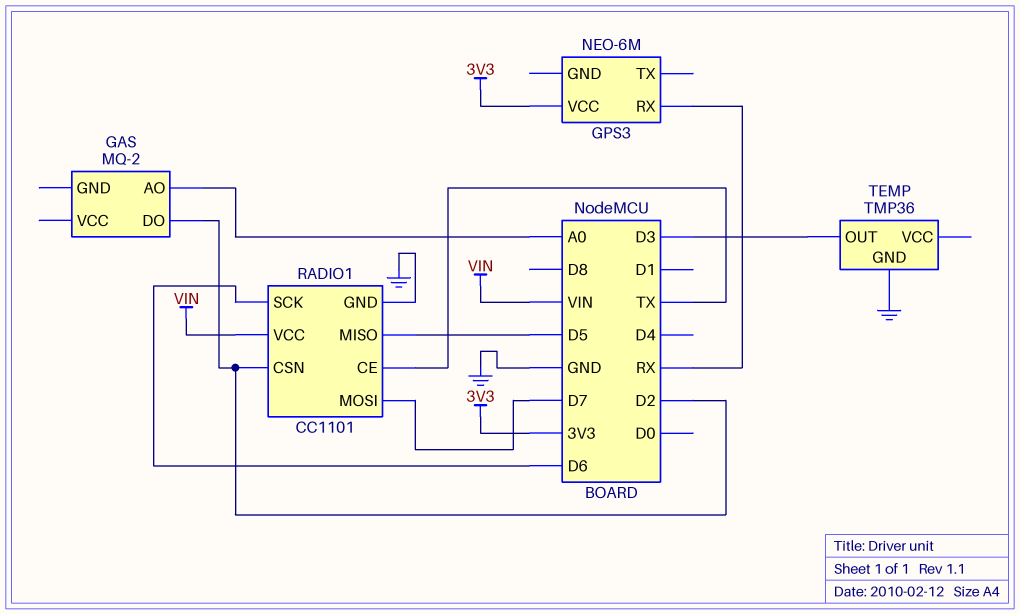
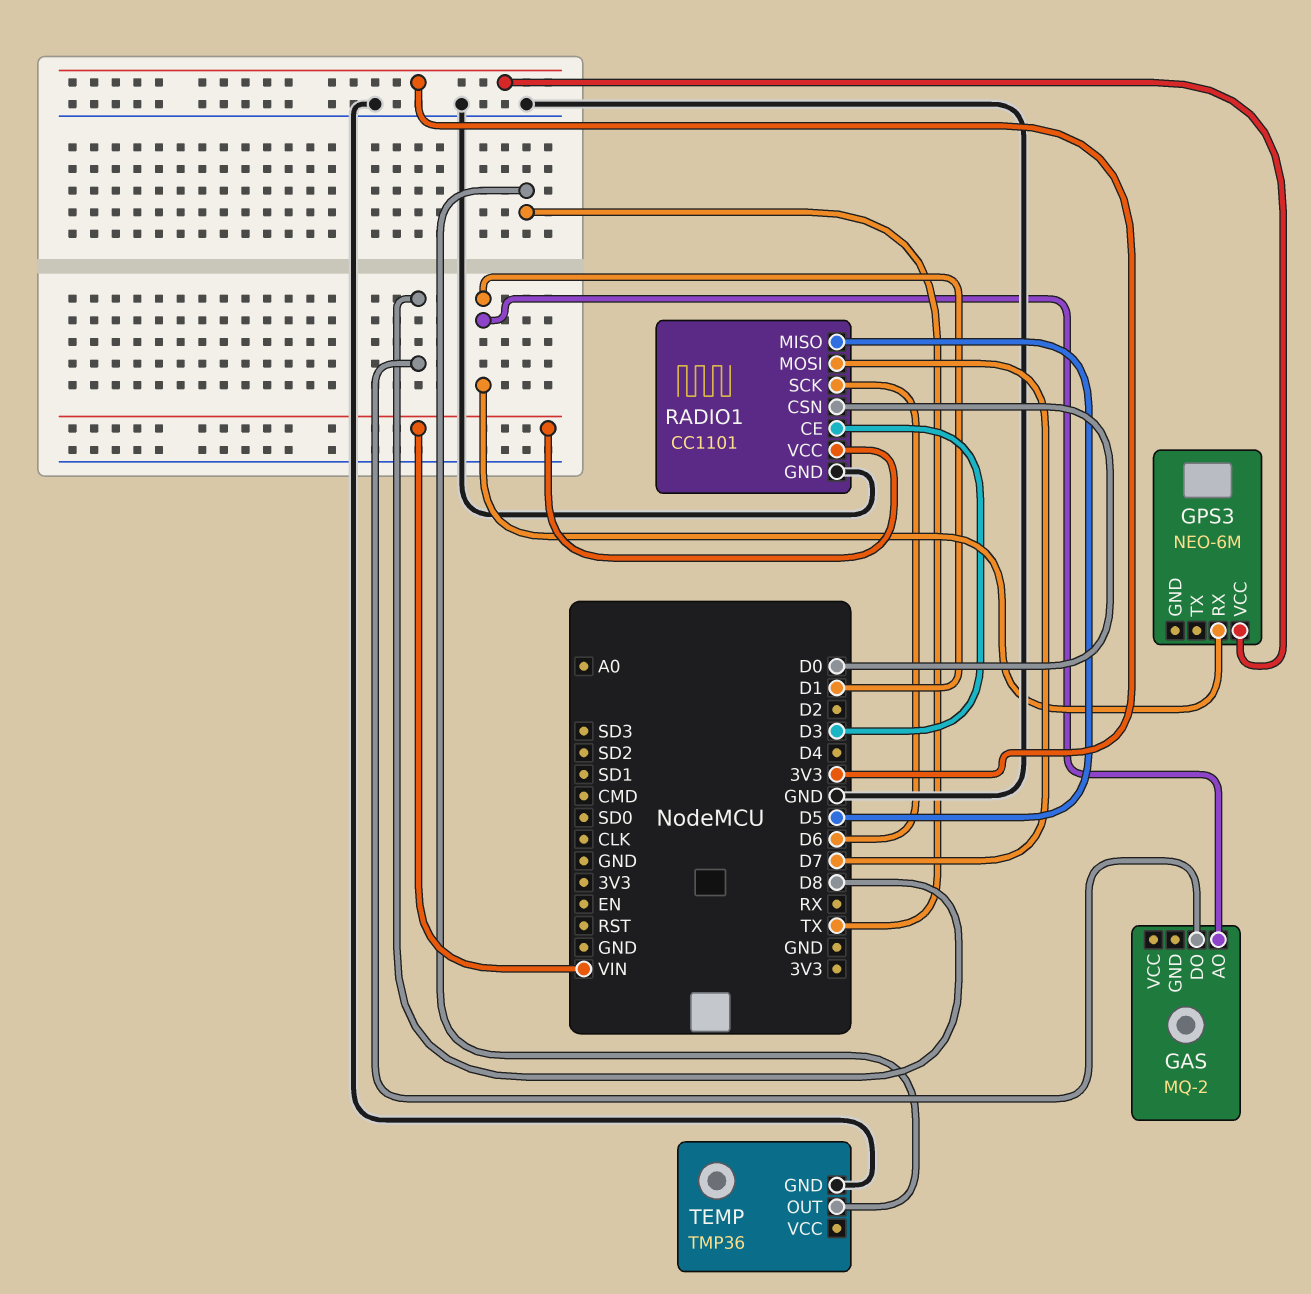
GAS pin AO: A0 -> D1
GAS pin DO: D2 -> D8
GPS3 pin RX: RX -> D1
RADIO1 pin CE: TX -> D3
RADIO1 pin CSN: D2 -> D0
TEMP pin OUT: D3 -> TX

